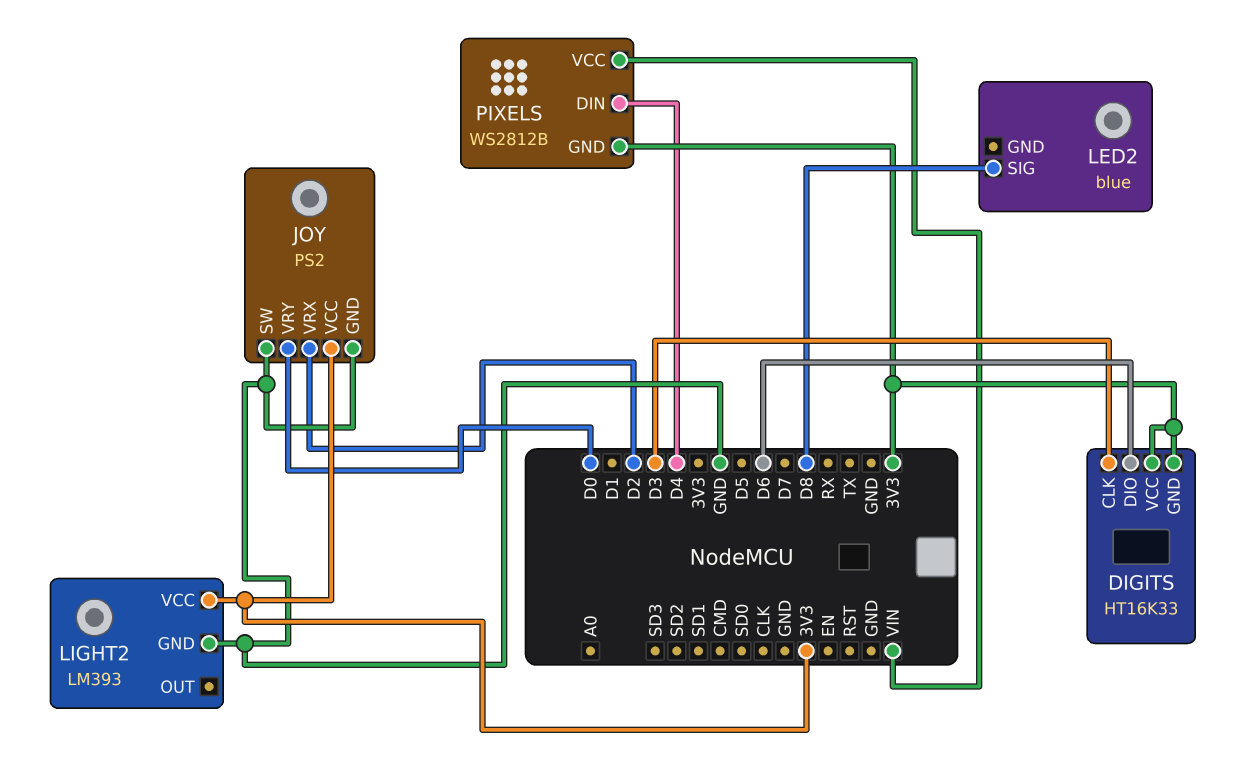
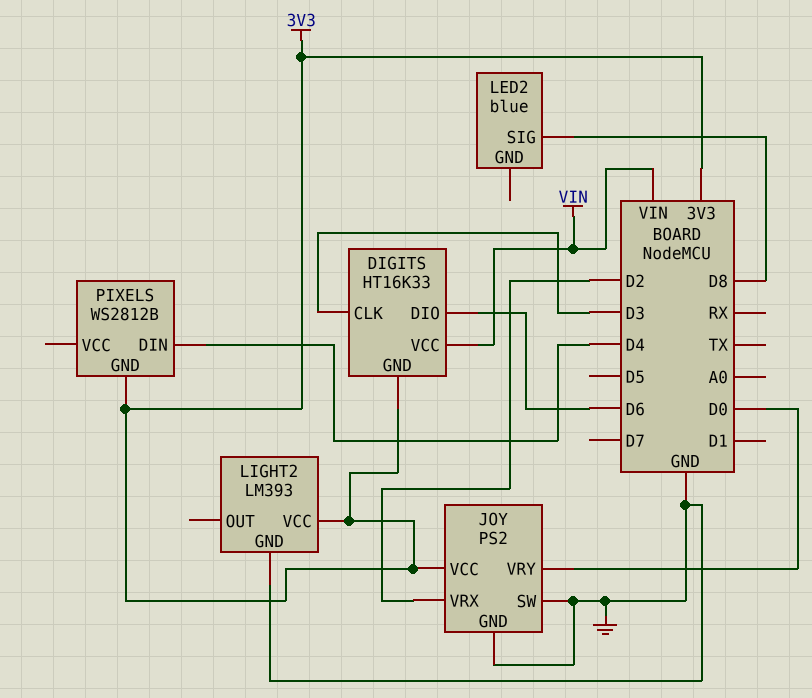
DIGITS pin VCC: 3V3 -> VIN
PIXELS pin VCC: VIN -> none

